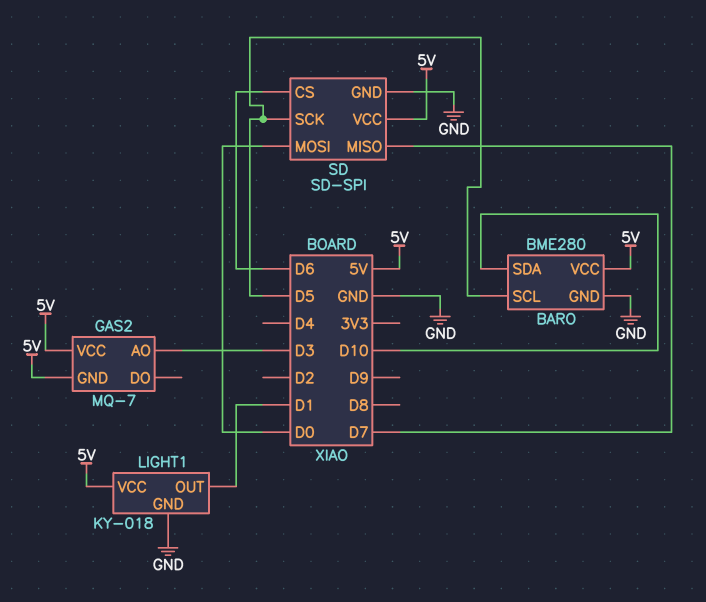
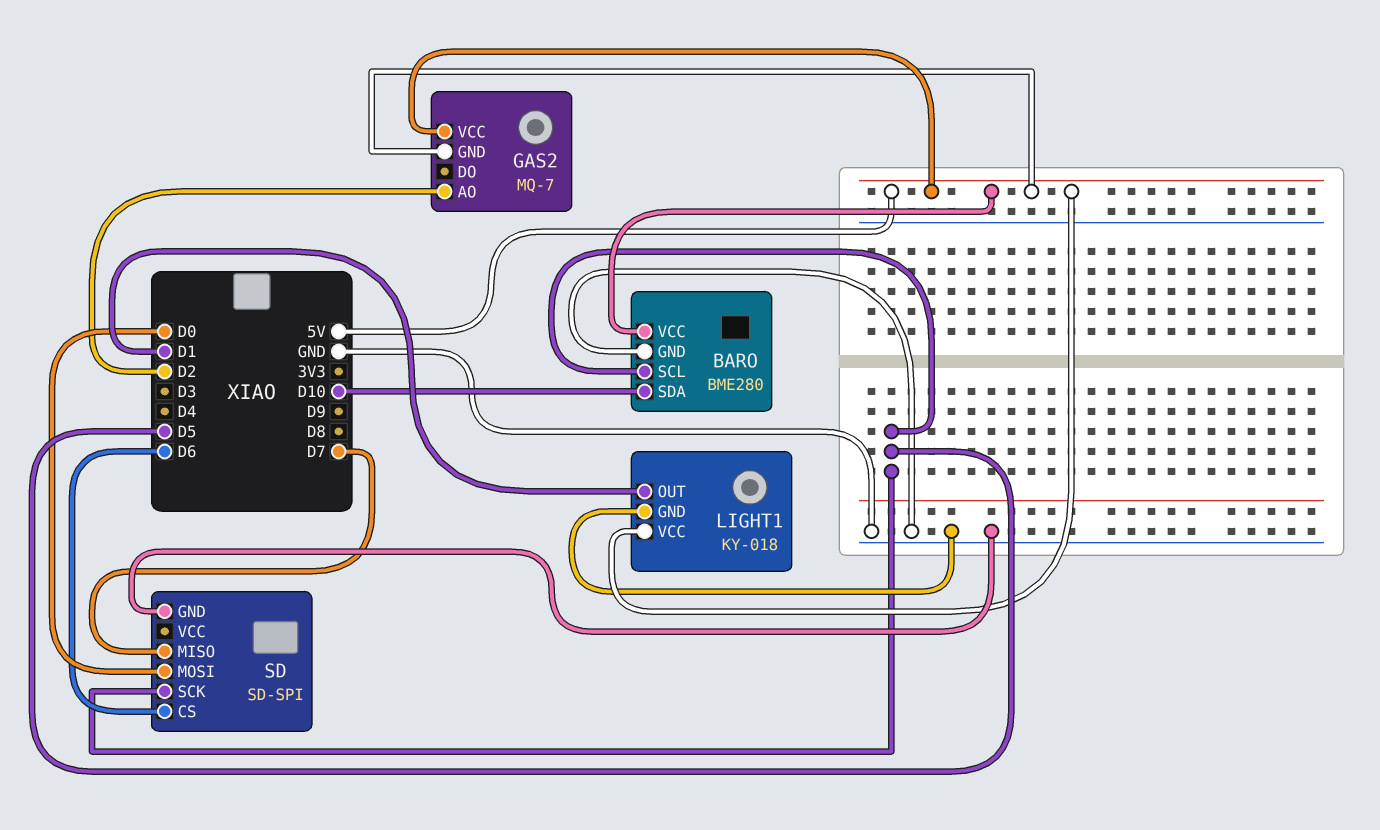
GAS2 pin AO: D3 -> D2
SD pin VCC: 5V -> none

